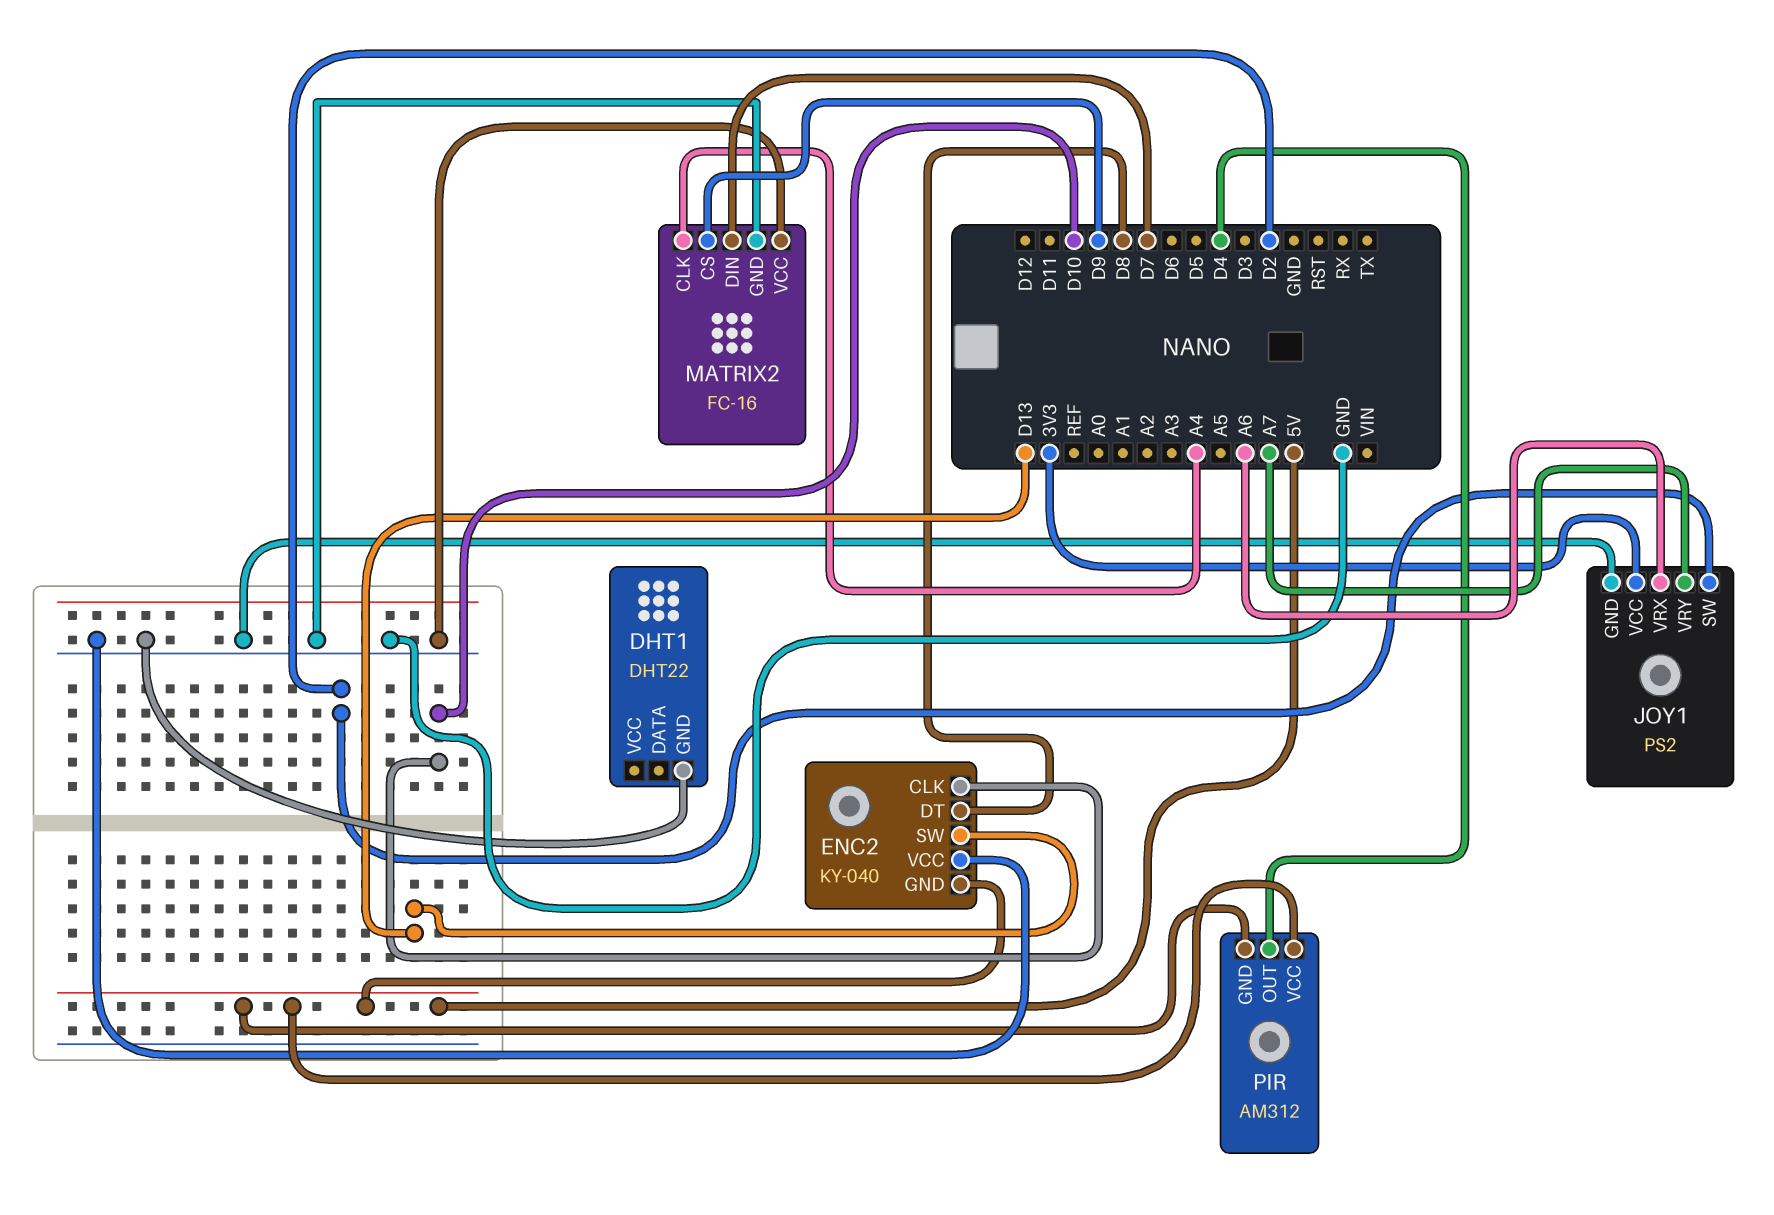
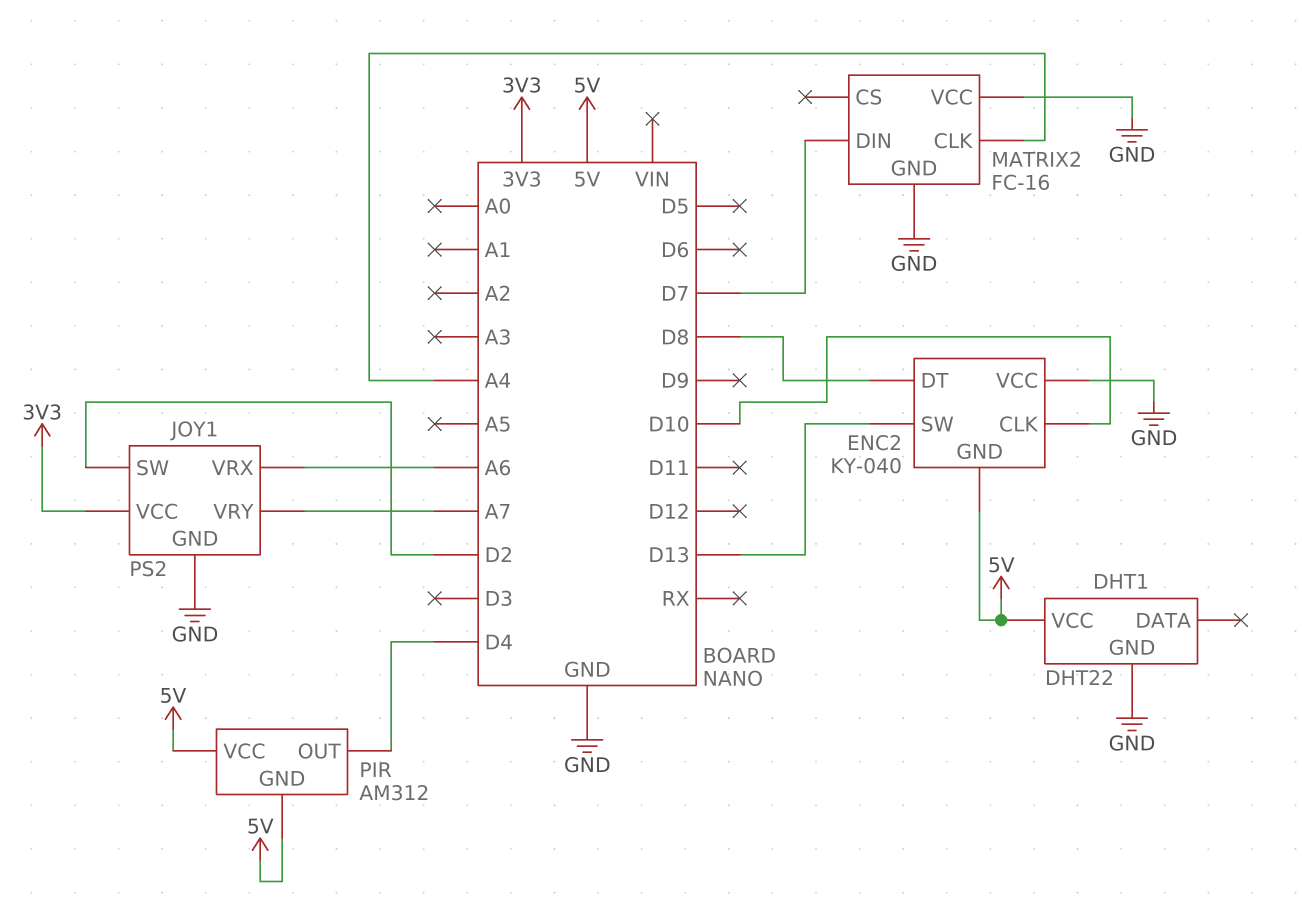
DHT1 pin VCC: none -> 5V
MATRIX2 pin CS: D9 -> none

